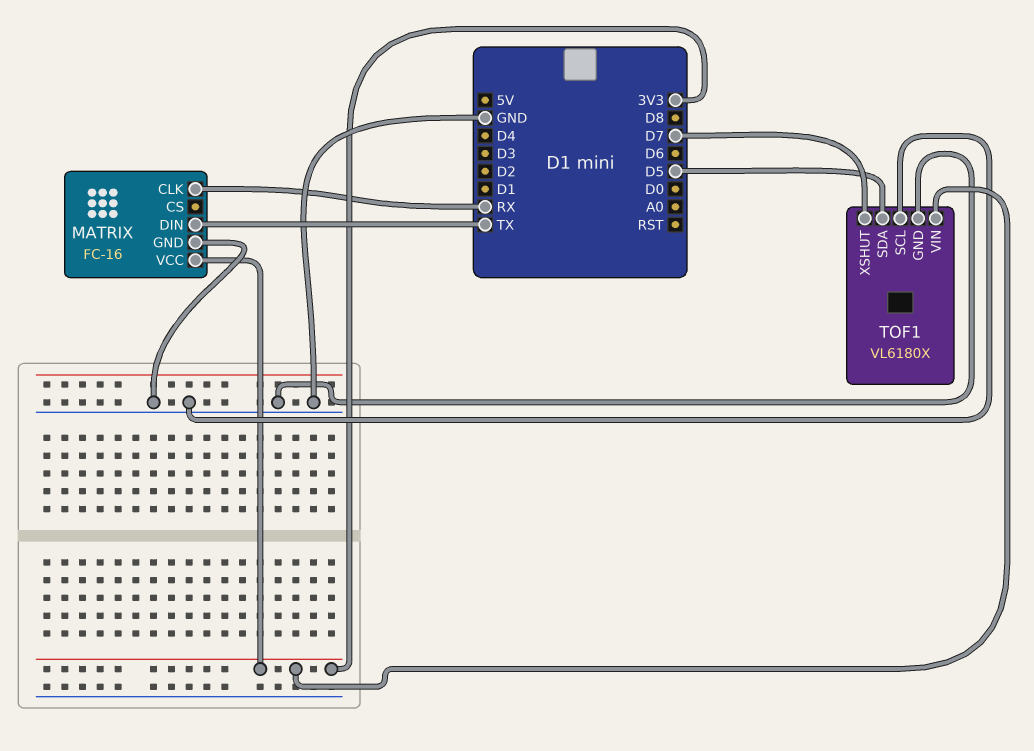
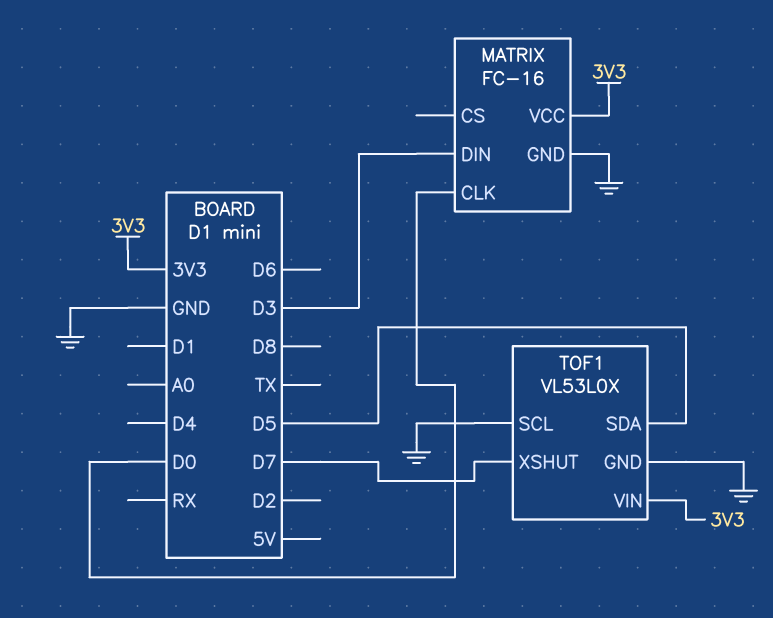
MATRIX pin CLK: RX -> D0
MATRIX pin DIN: TX -> D3
TOF1: VL6180X -> VL53L0X

